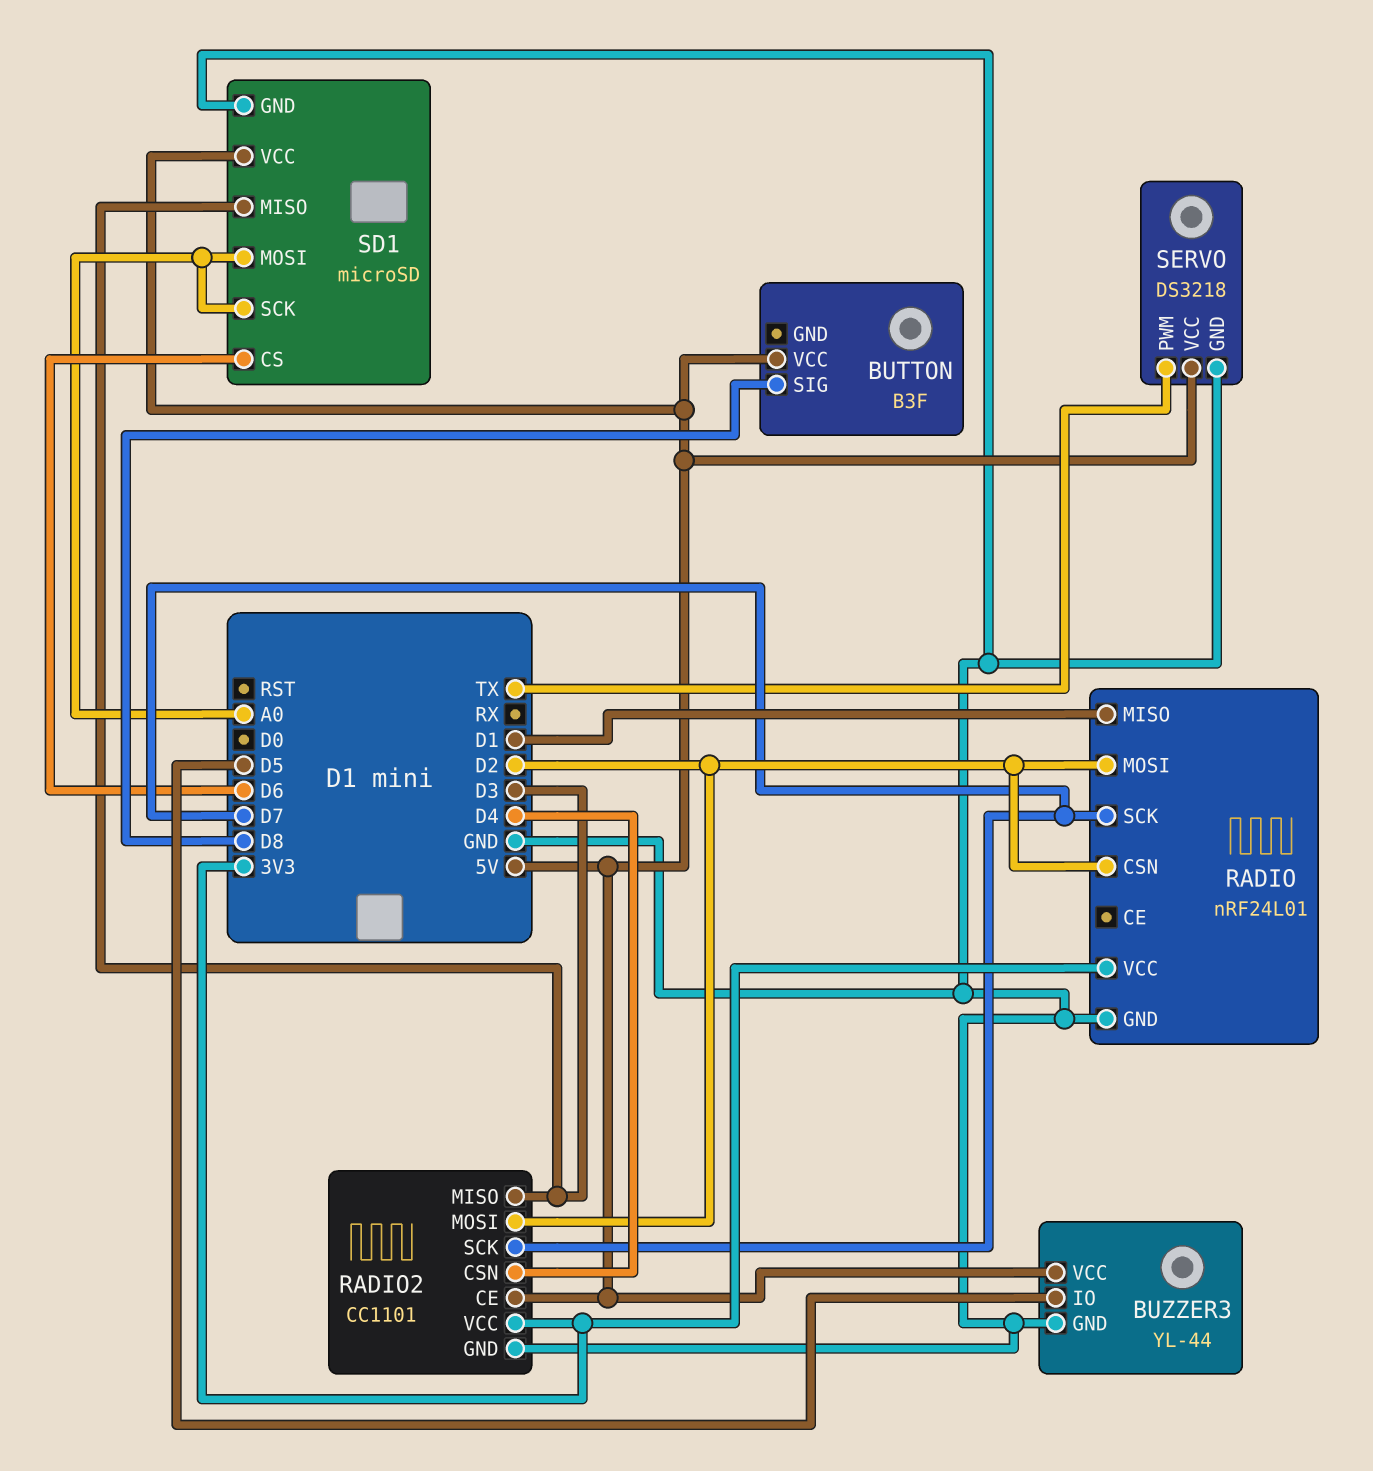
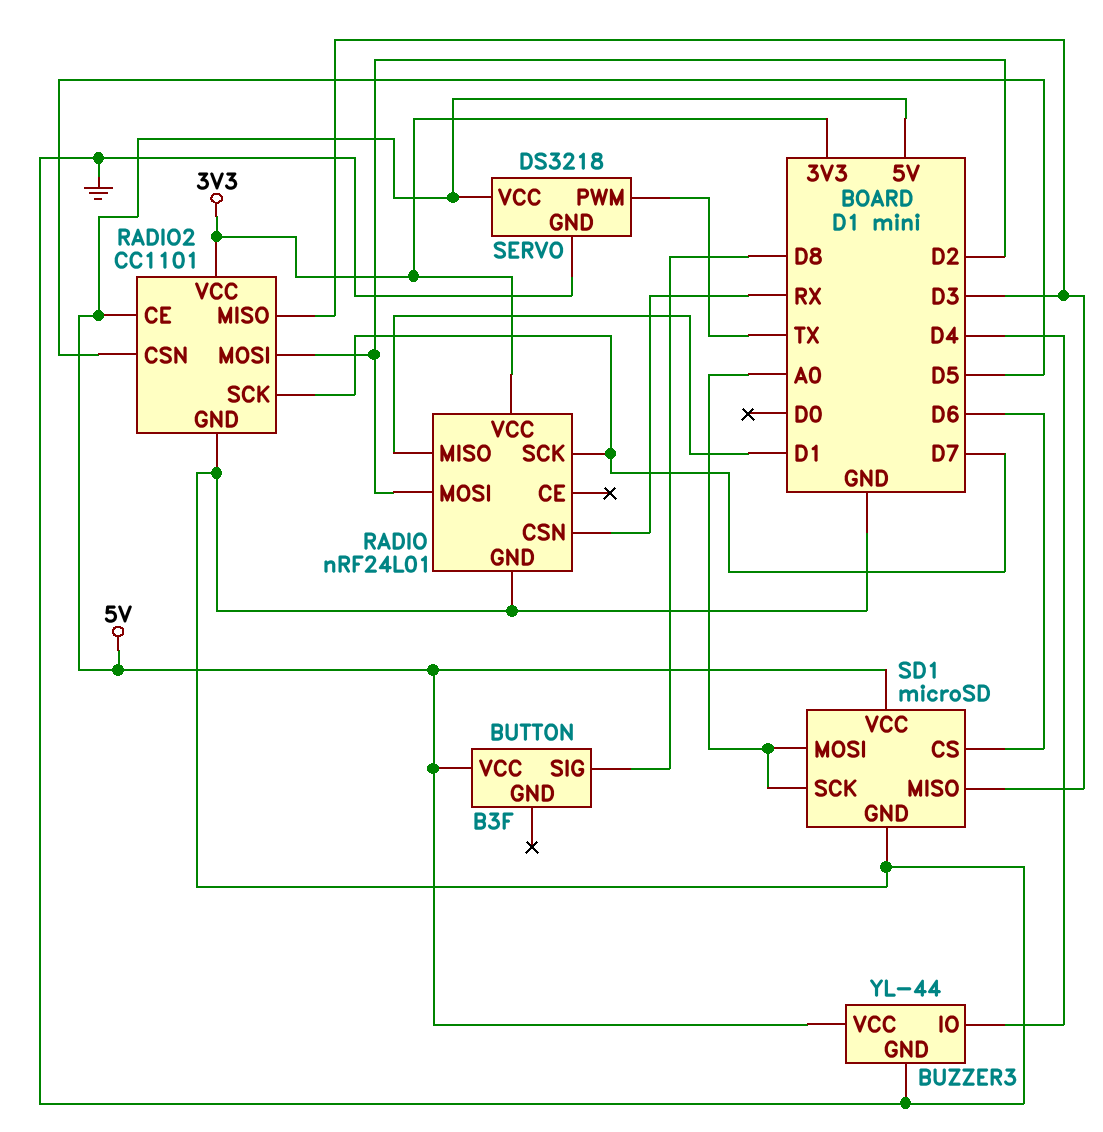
BUZZER3 pin IO: D5 -> D4
RADIO pin CSN: D2 -> RX
RADIO2 pin CSN: D4 -> D5

